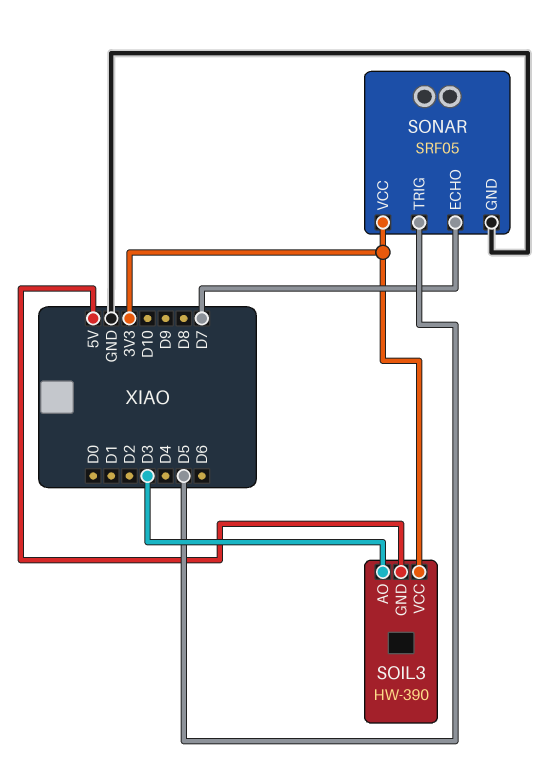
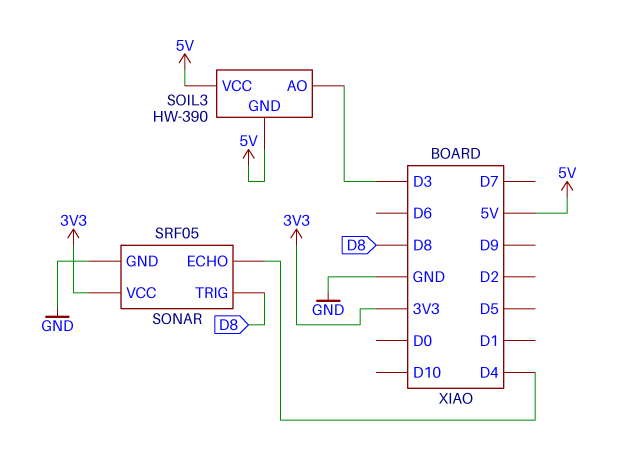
SOIL3 pin VCC: 3V3 -> 5V
SONAR pin ECHO: D7 -> D4
SONAR pin TRIG: D5 -> D8

